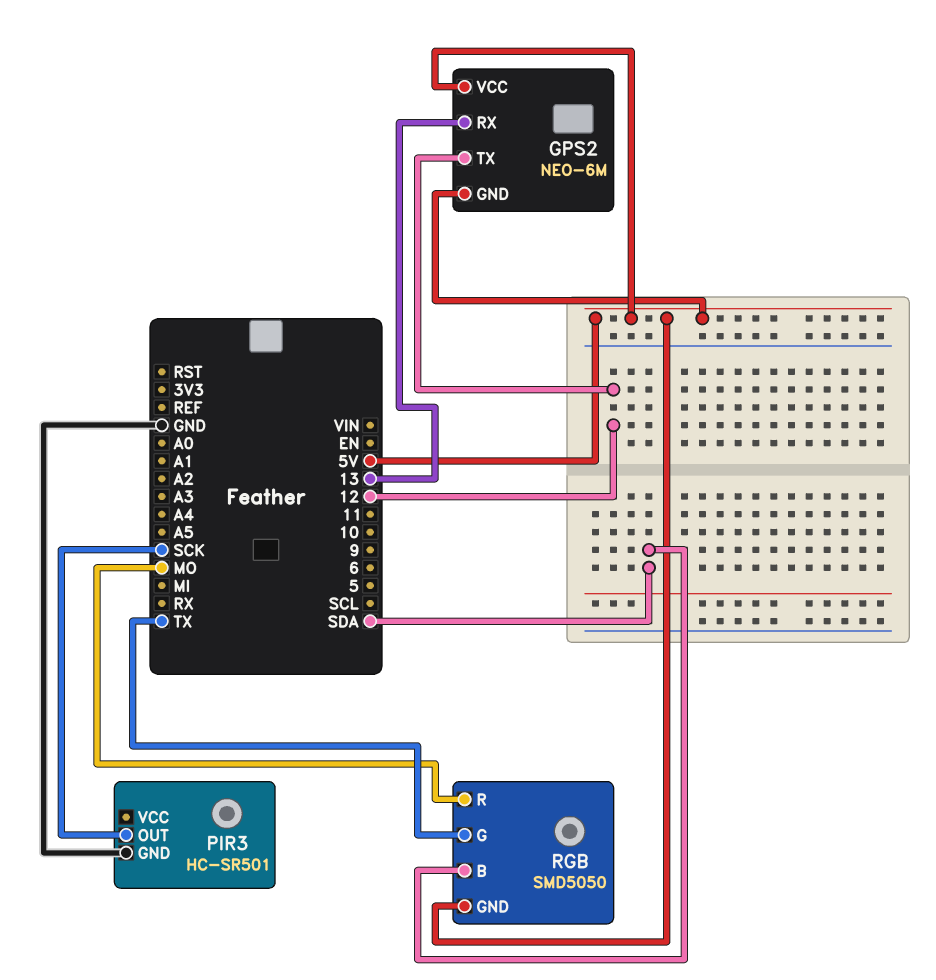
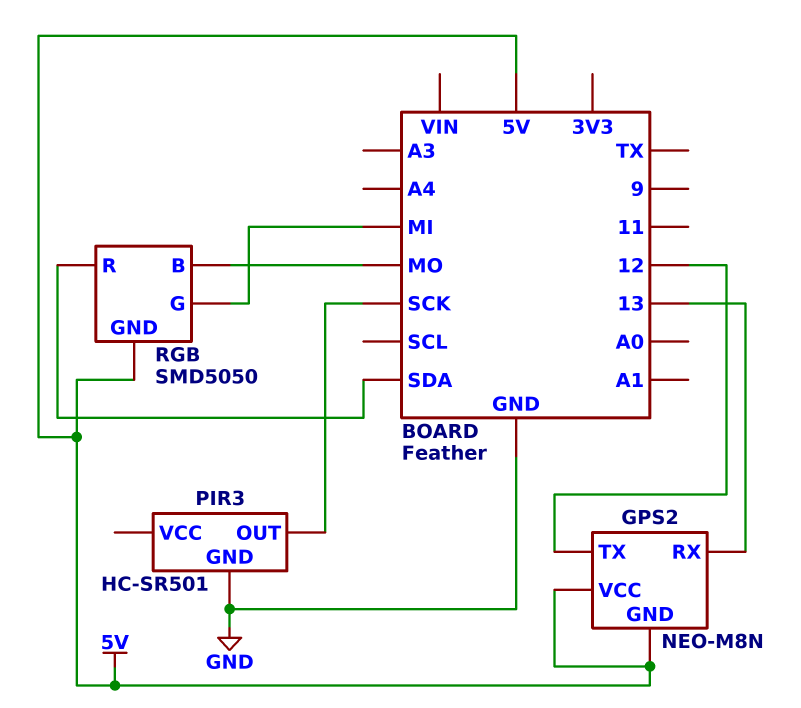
GPS2: NEO-6M -> NEO-M8N
RGB pin B: SDA -> MO
RGB pin G: TX -> MI
RGB pin R: MO -> SDA

